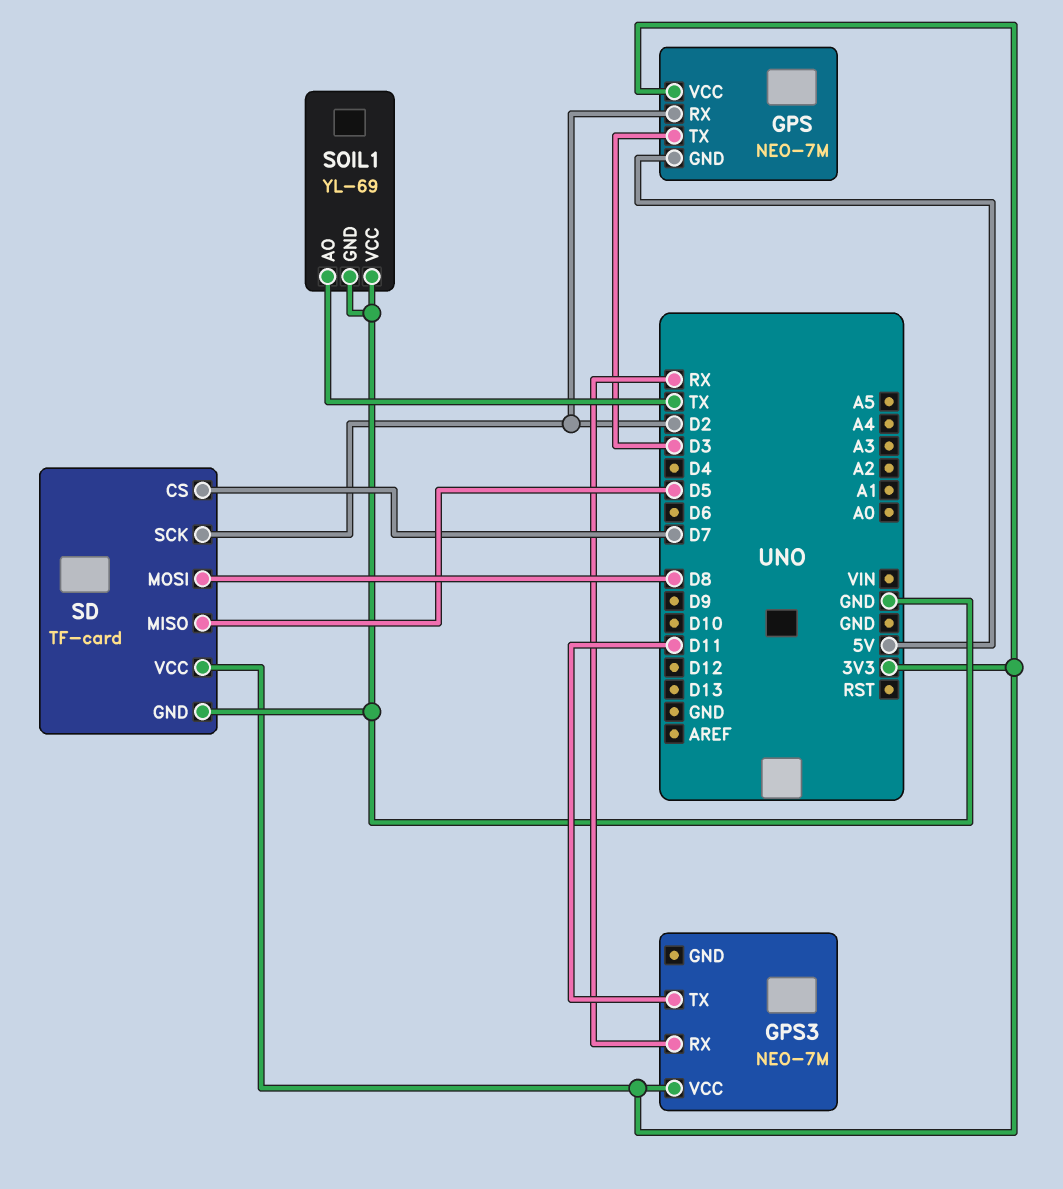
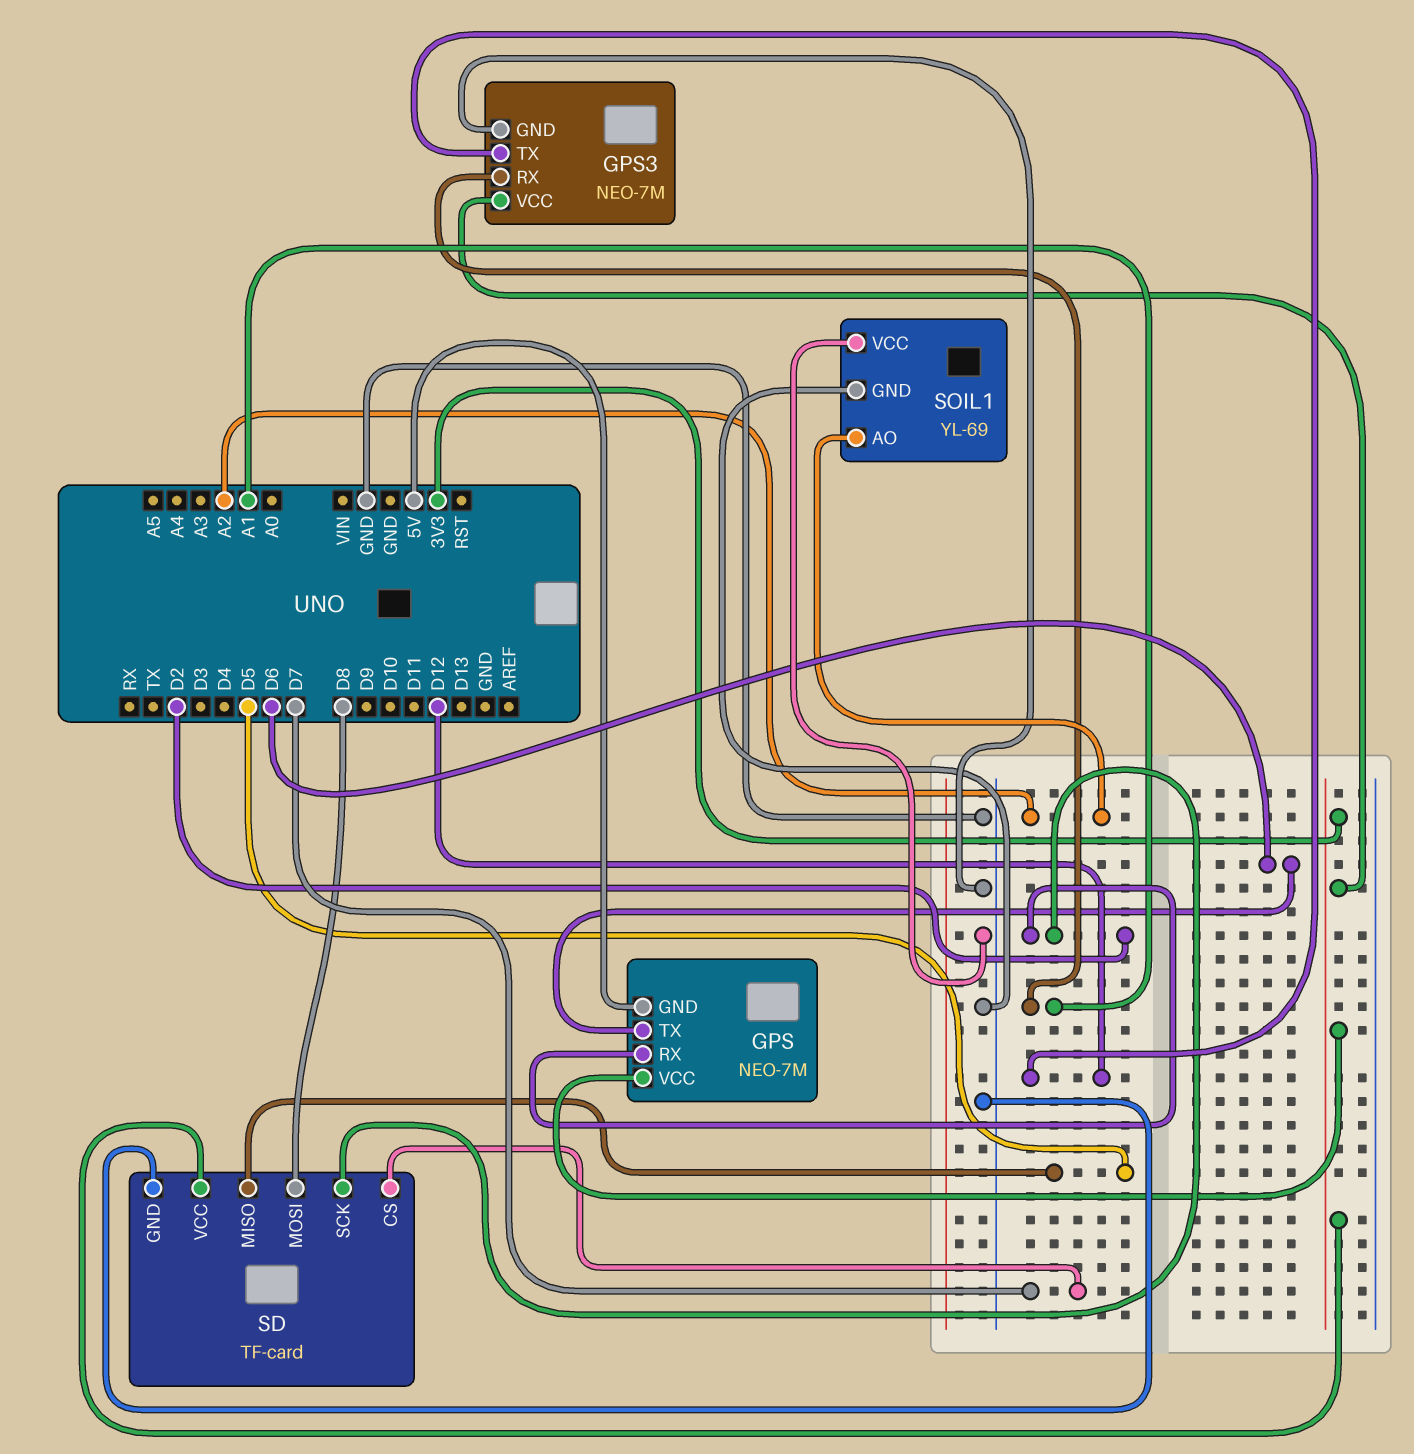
GPS pin TX: D3 -> D6
GPS3 pin GND: none -> GND
GPS3 pin RX: RX -> A1
GPS3 pin TX: D11 -> D12
SOIL1 pin AO: TX -> A2

